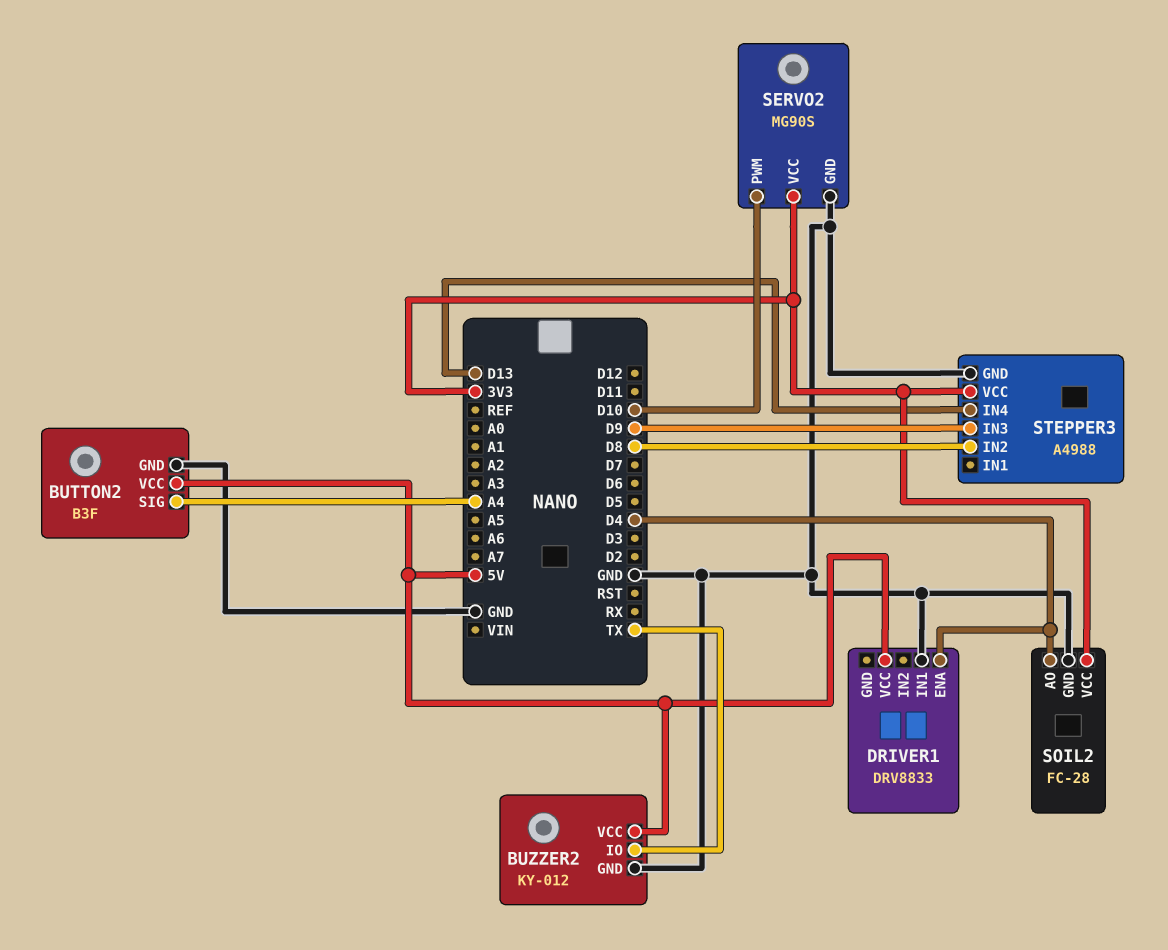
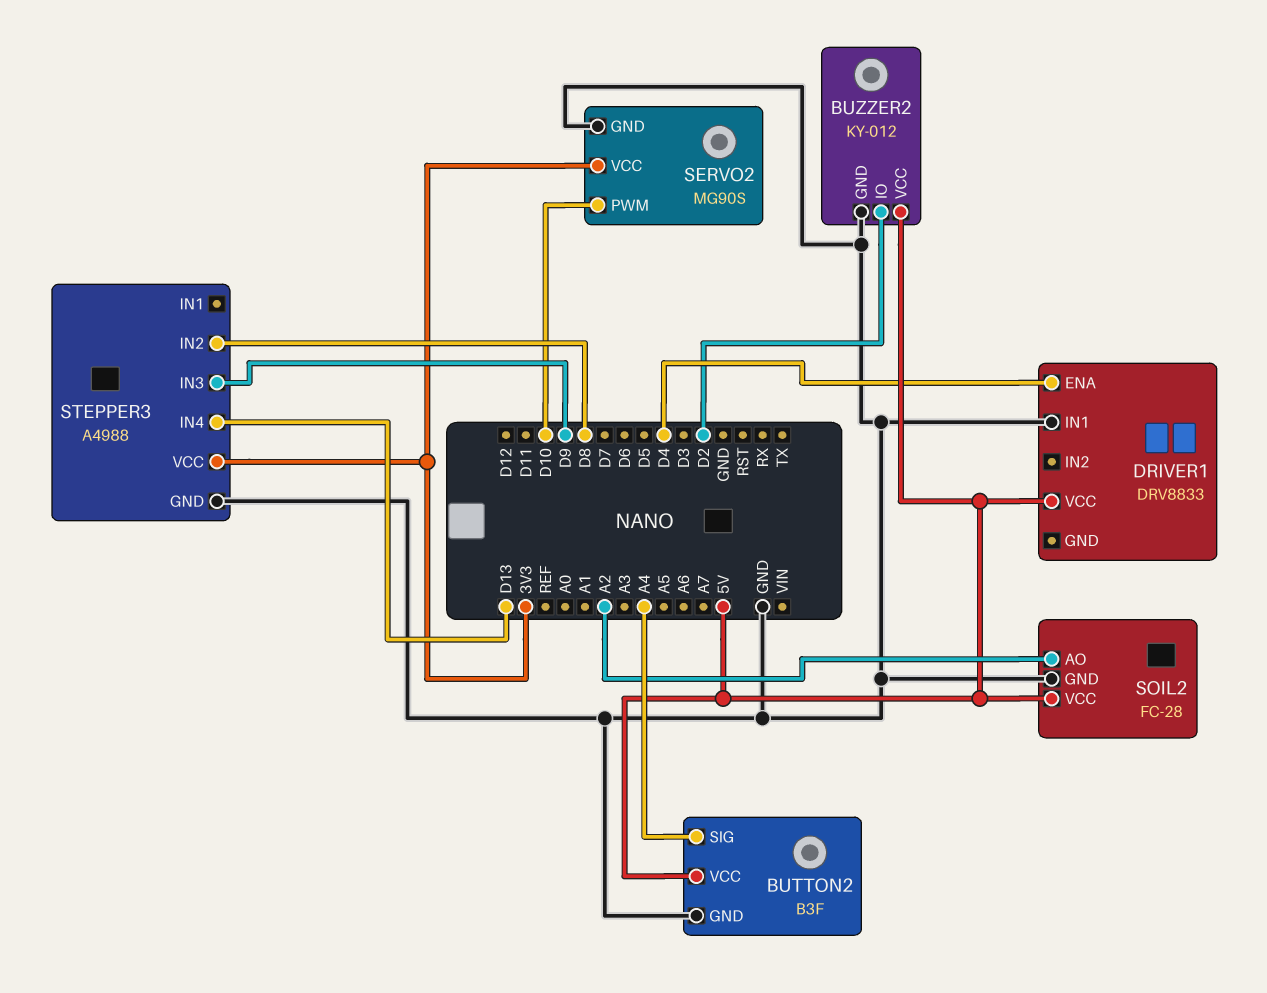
BUZZER2 pin IO: TX -> D2
SOIL2 pin AO: D4 -> A2
SOIL2 pin VCC: 3V3 -> 5V

